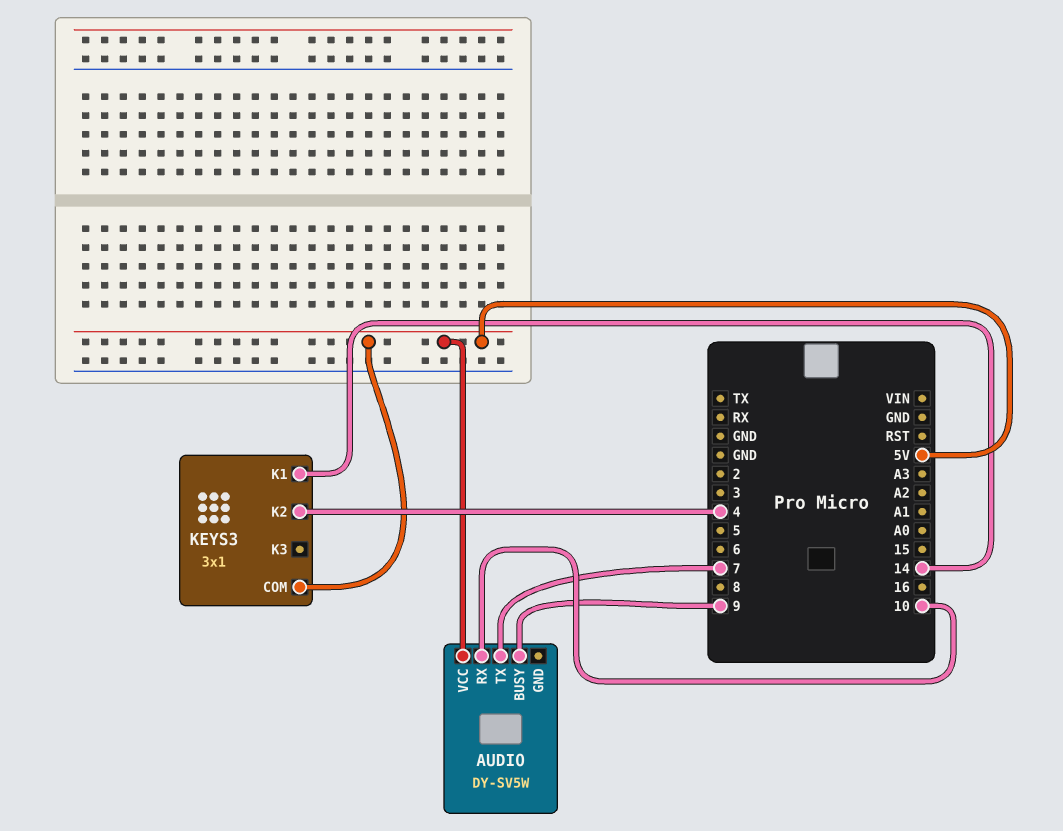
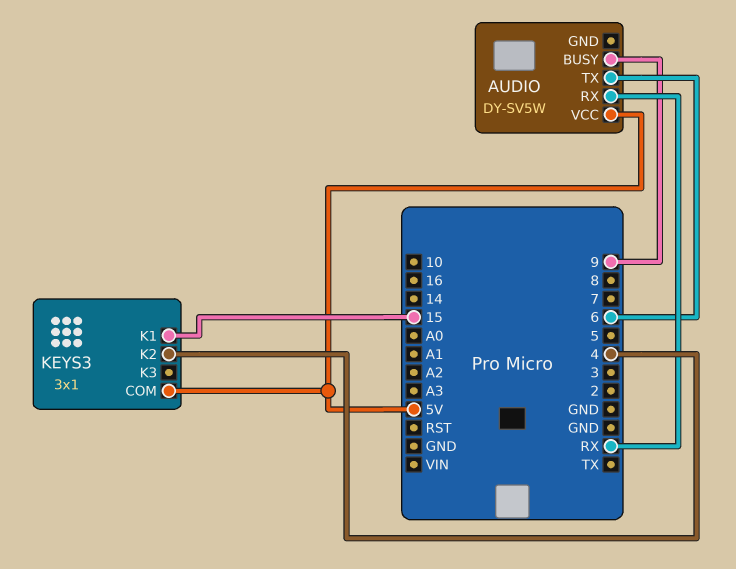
AUDIO pin RX: 10 -> RX
AUDIO pin TX: 7 -> 6
KEYS3 pin K1: 14 -> 15

